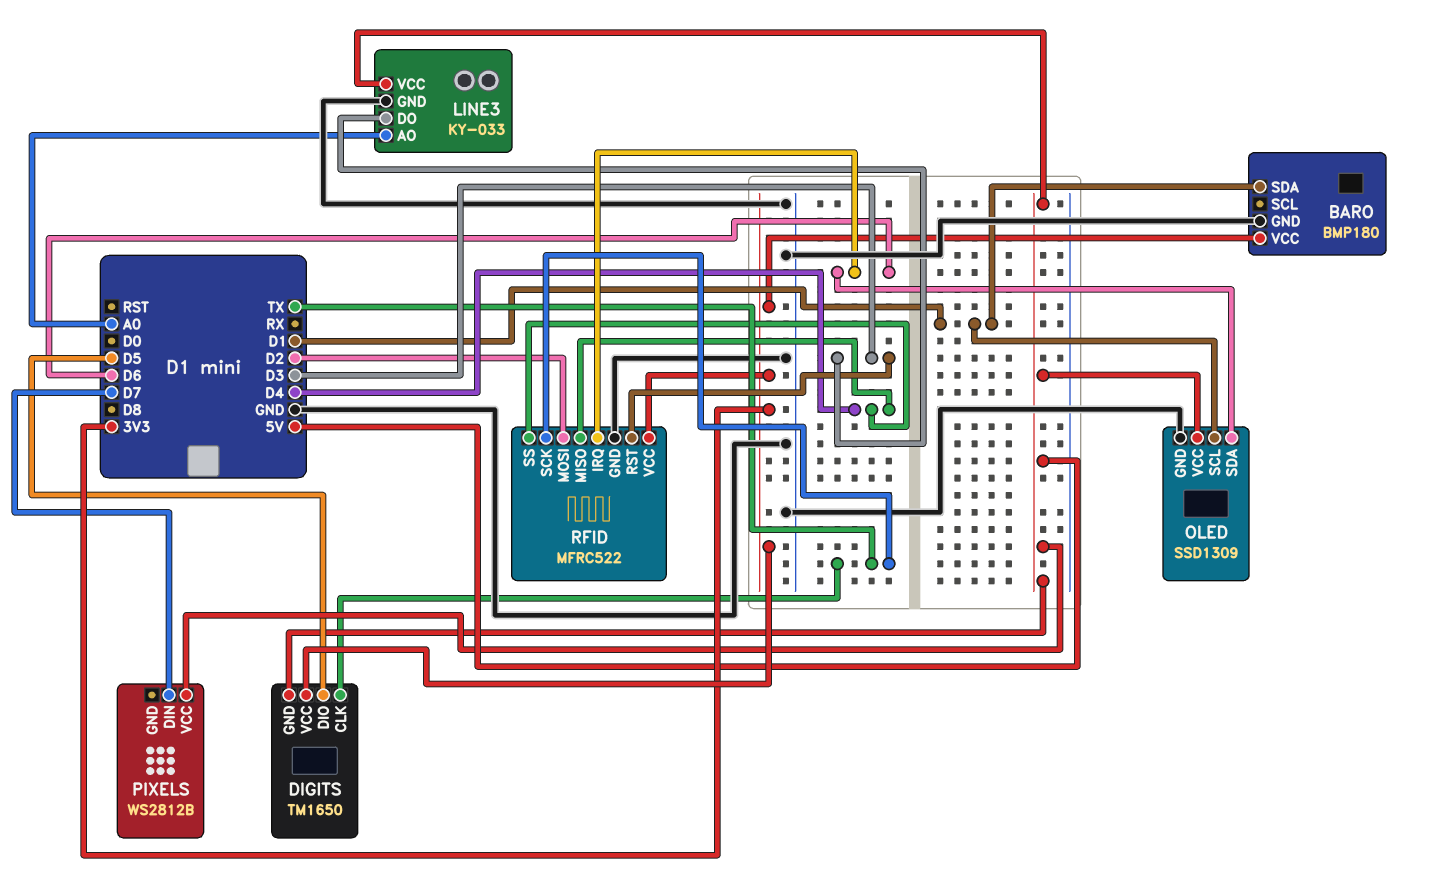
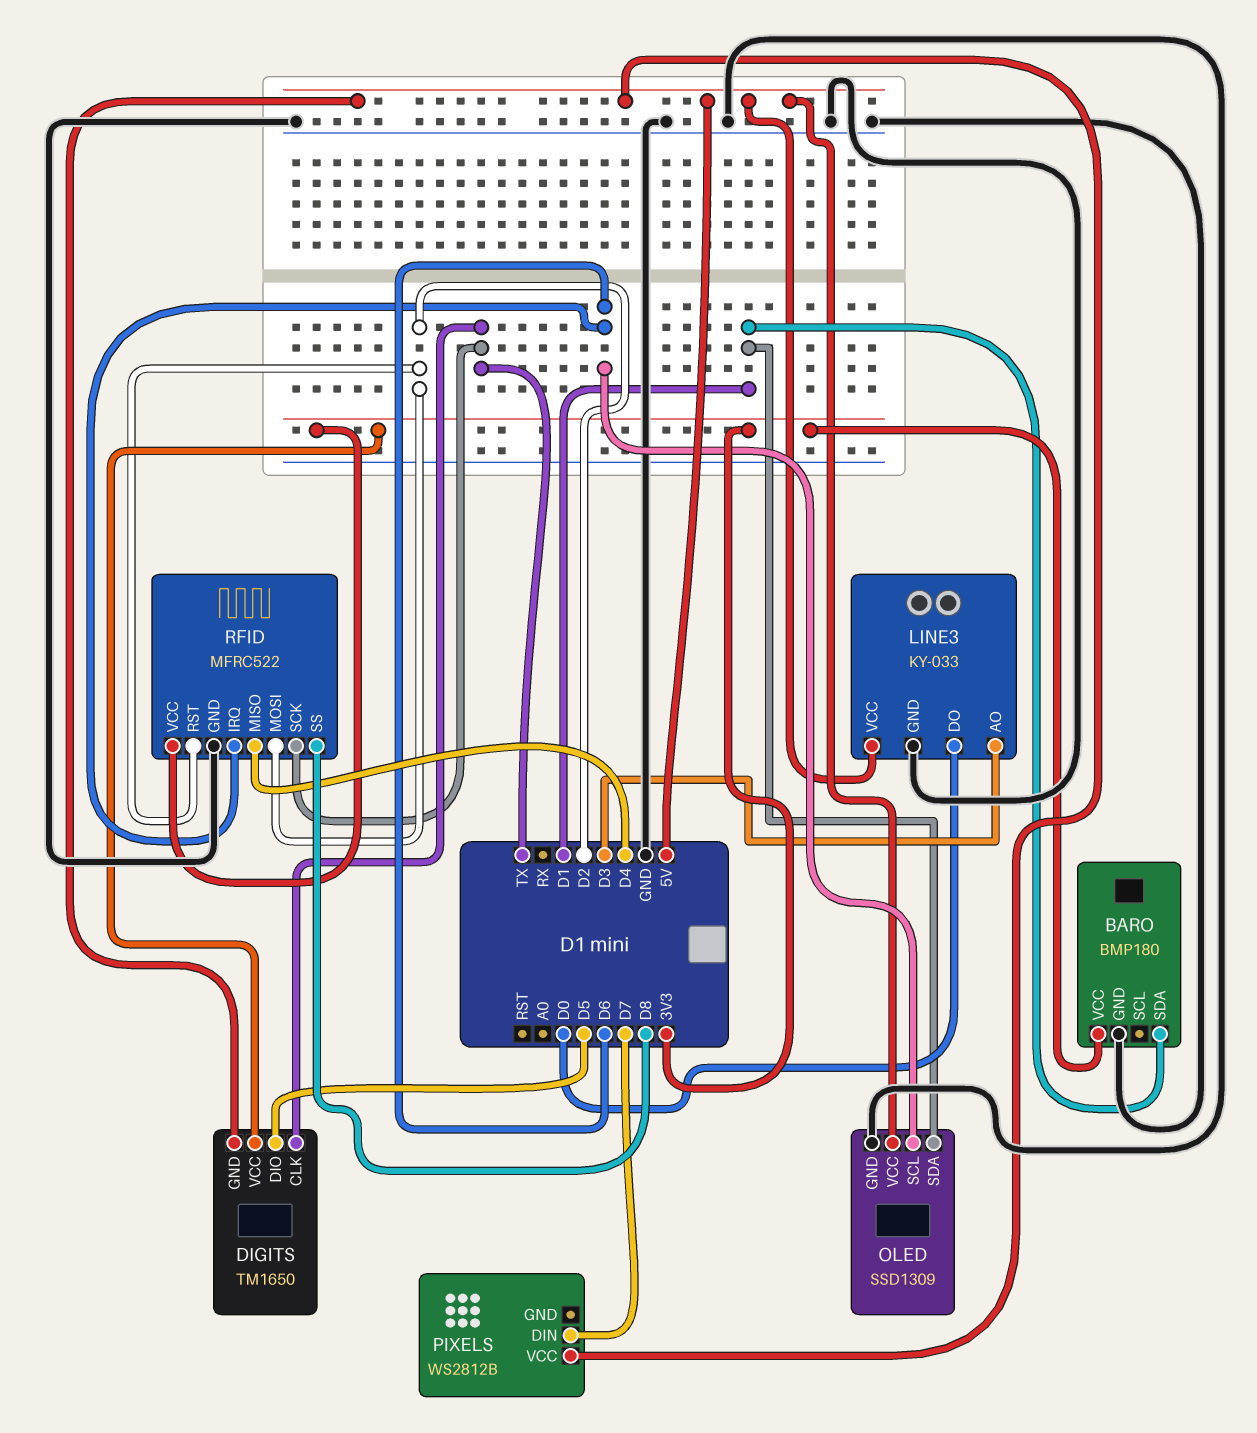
LINE3 pin AO: A0 -> D3
LINE3 pin DO: D3 -> D0
OLED pin SCL: D1 -> D6
OLED pin SDA: D6 -> D1
RFID pin RST: D3 -> D2
RFID pin SS: D4 -> D8

